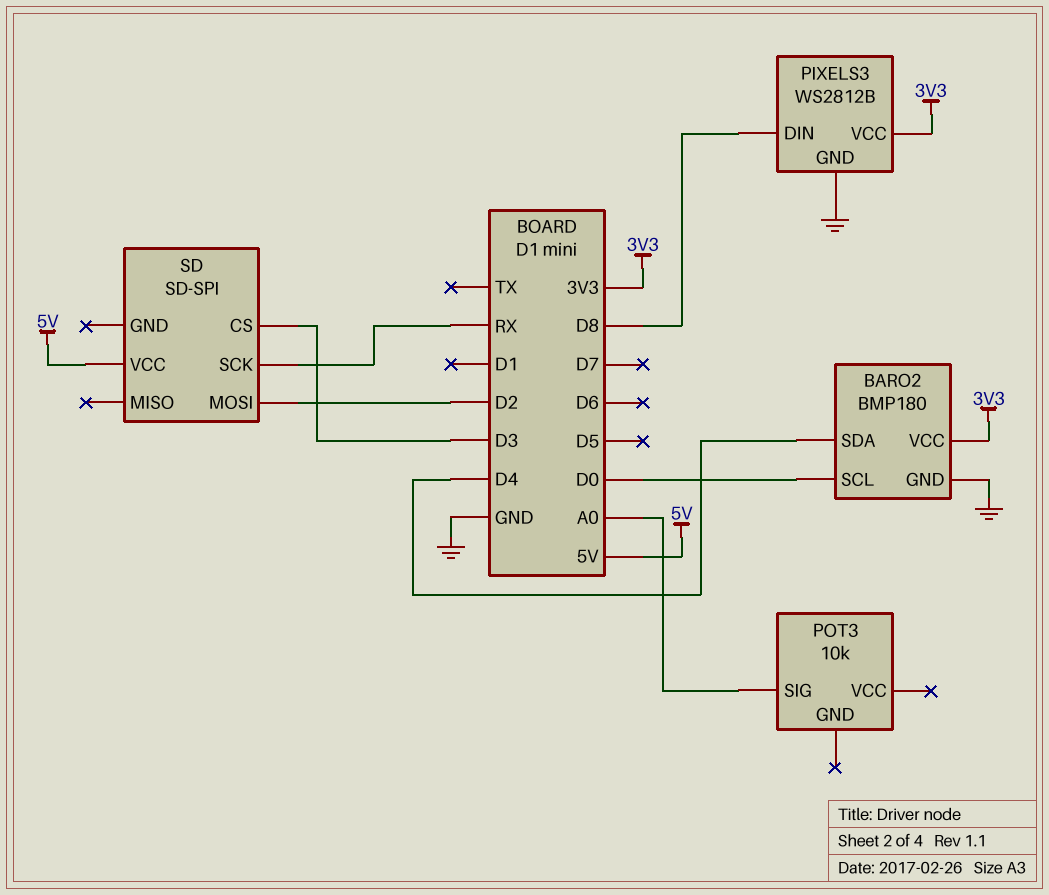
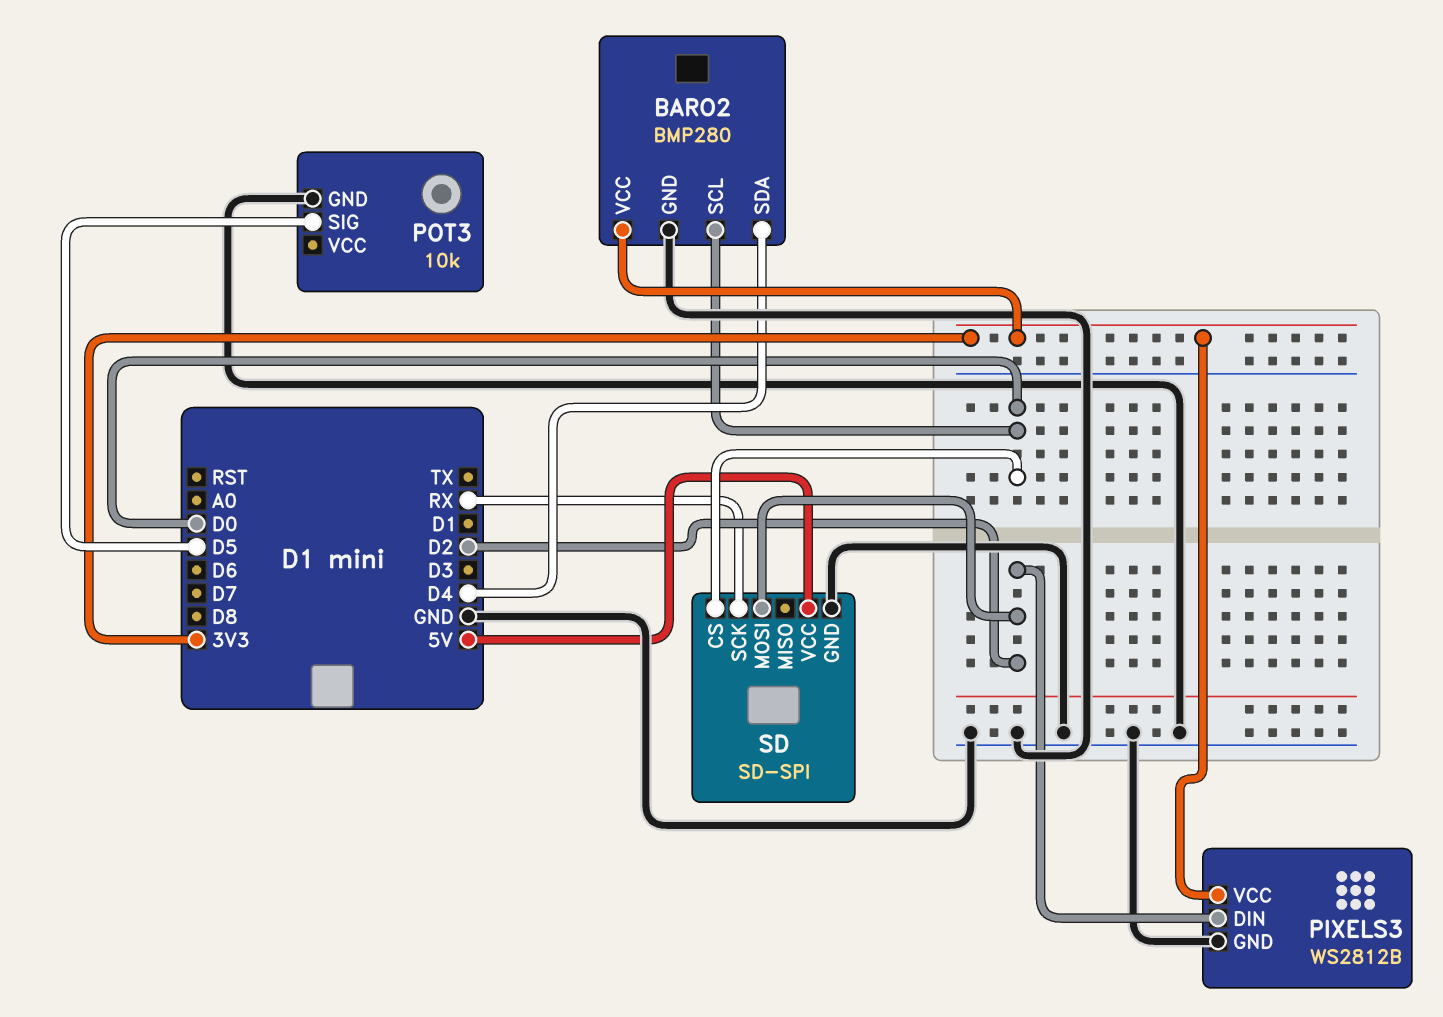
BARO2: BMP180 -> BMP280
PIXELS3 pin DIN: D8 -> D2
POT3 pin GND: none -> GND
POT3 pin SIG: A0 -> D5
SD pin CS: D3 -> D0
SD pin GND: none -> GND

